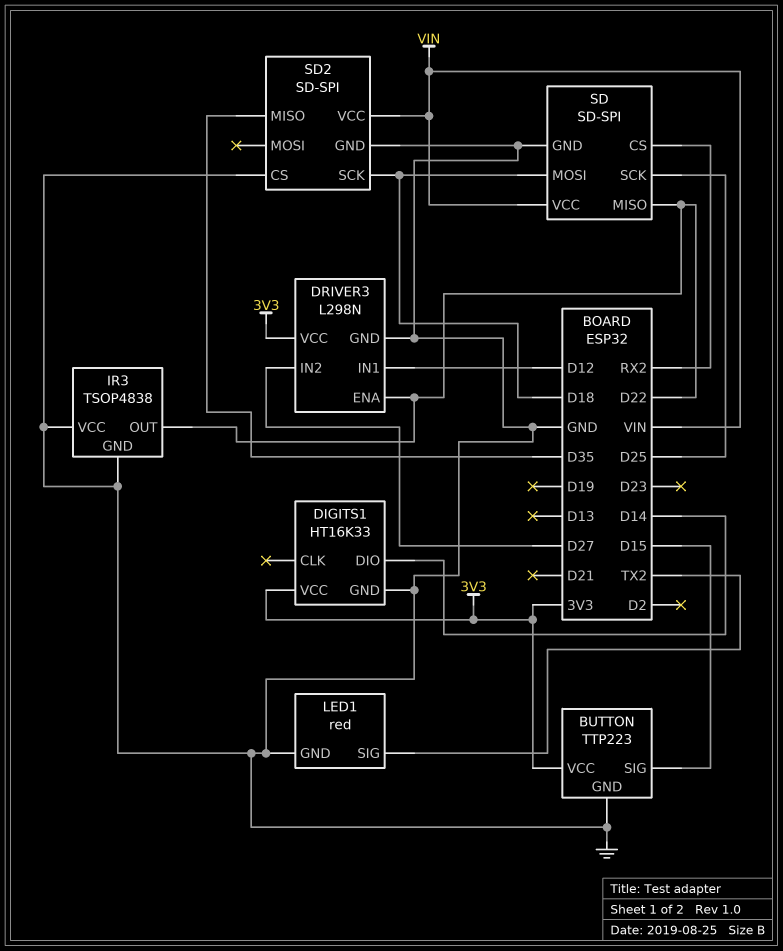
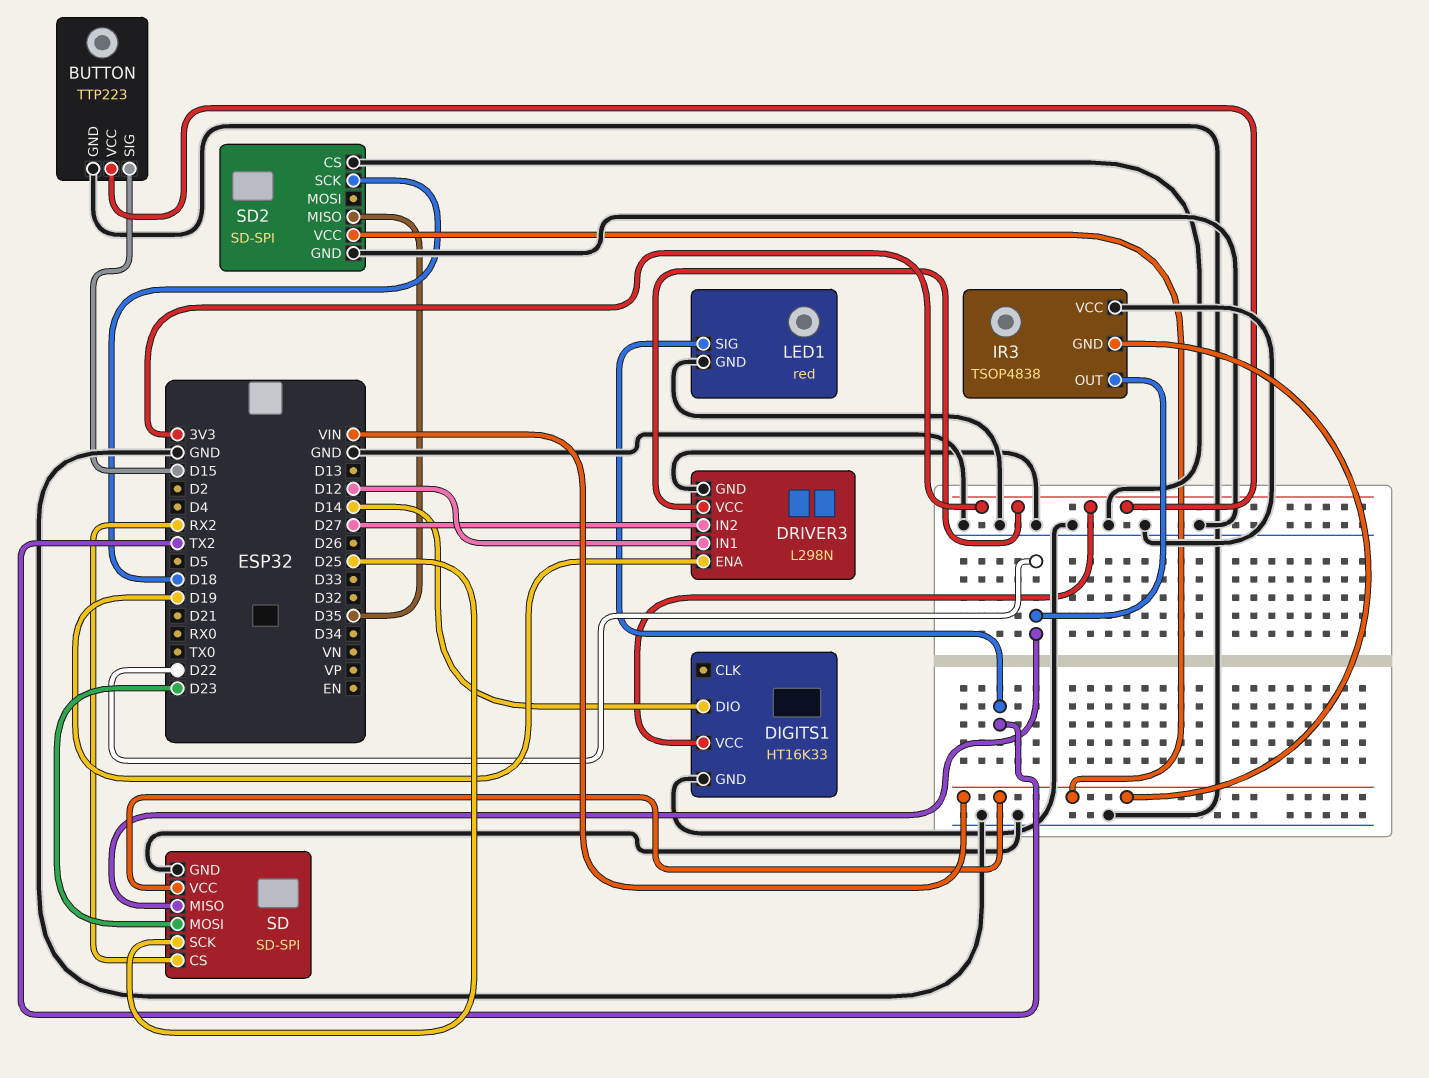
DRIVER3 pin ENA: D22 -> D19
IR3 pin GND: GND -> VIN
SD pin MOSI: D18 -> D23

